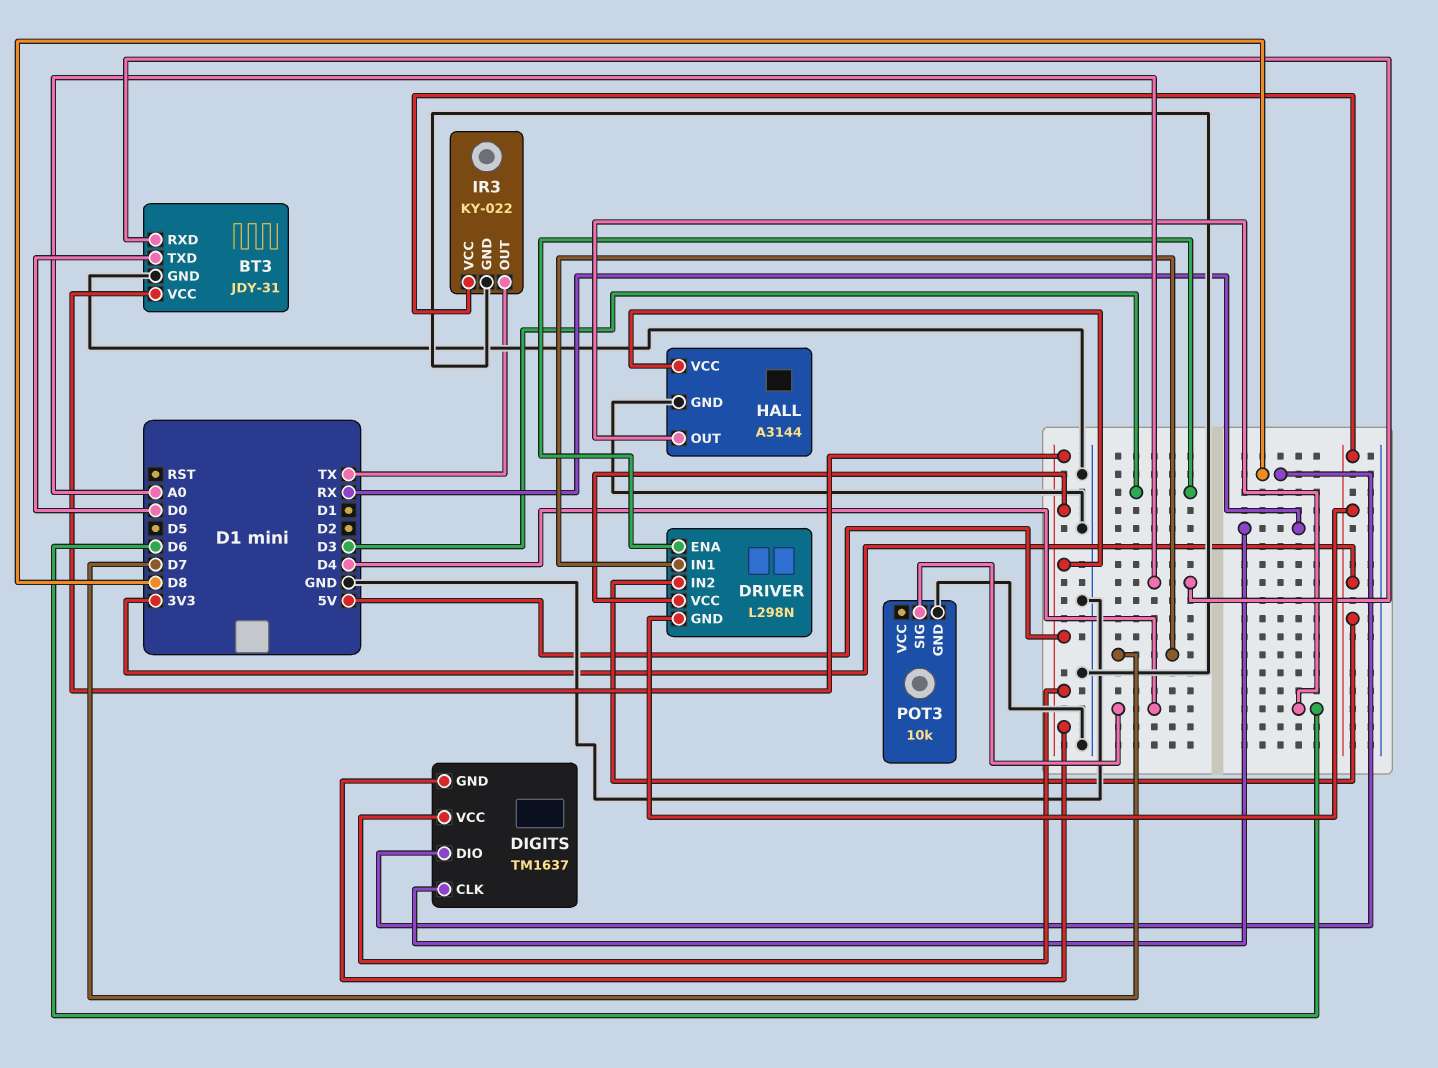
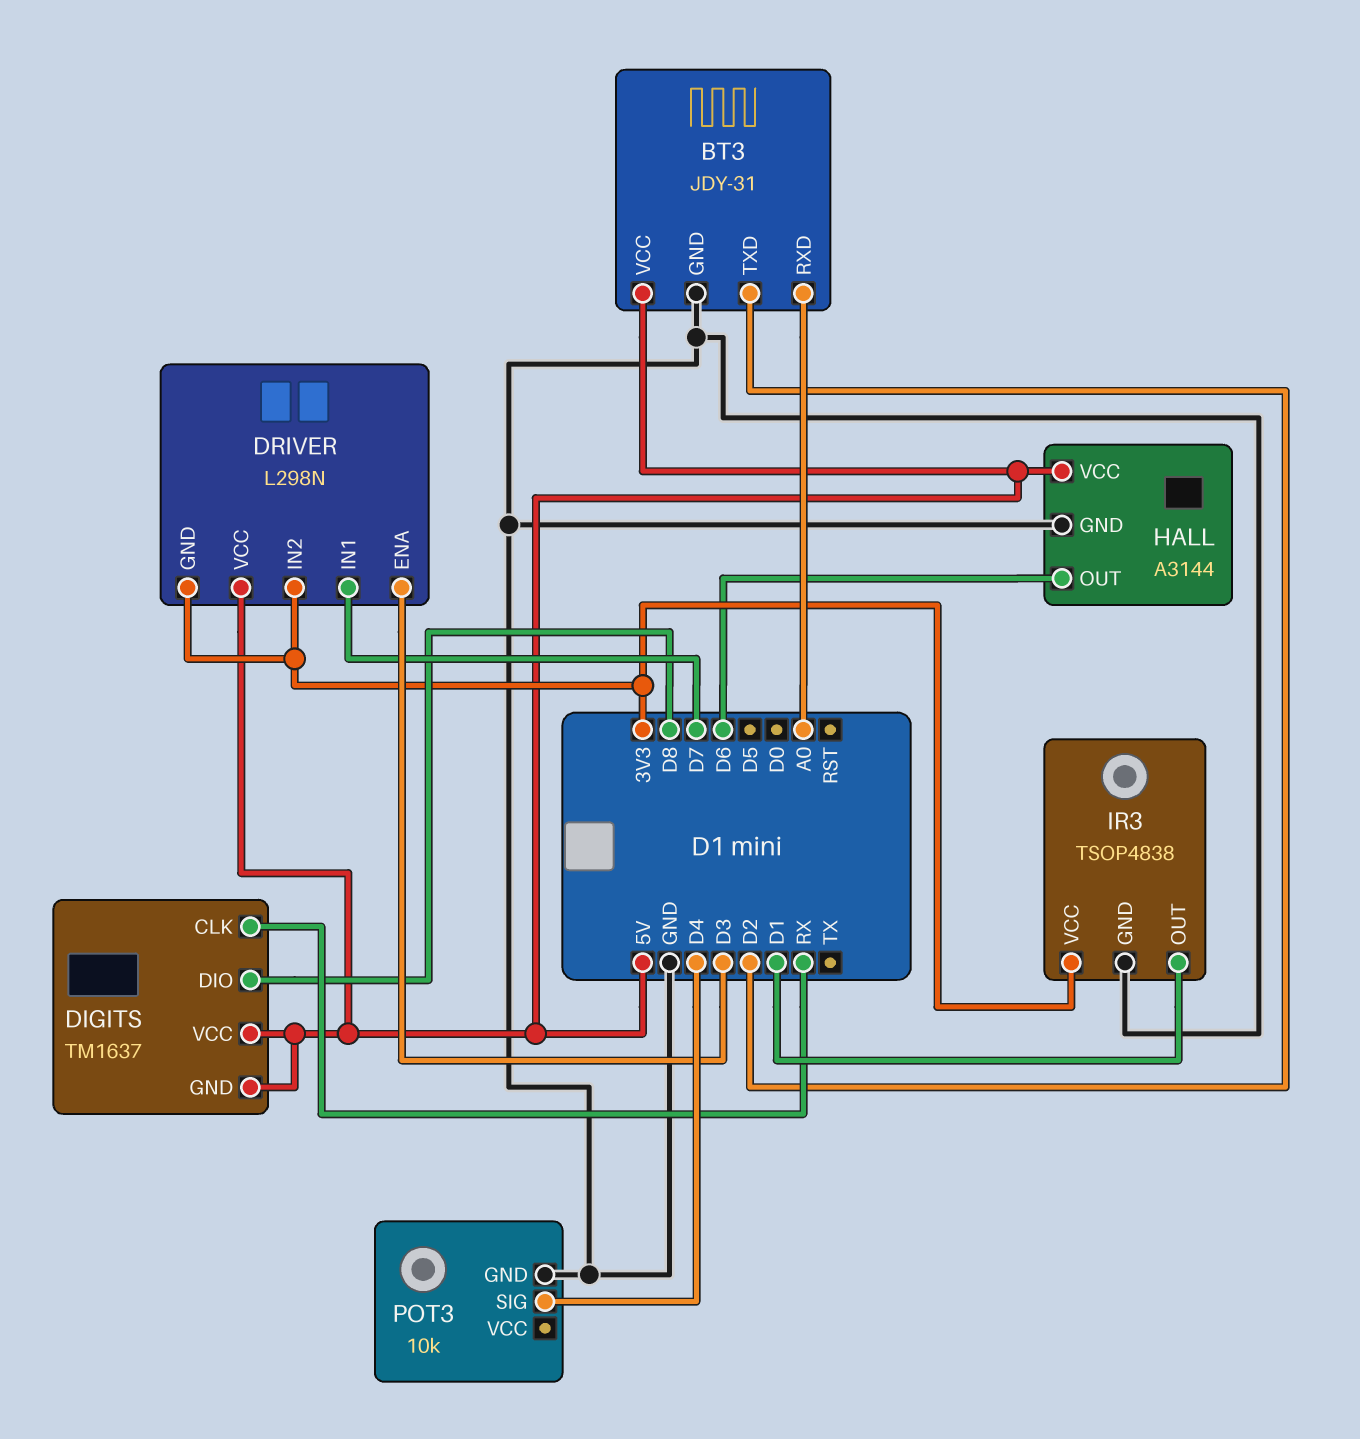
BT3 pin TXD: D0 -> D2
IR3: KY-022 -> TSOP4838
IR3 pin OUT: TX -> D1

